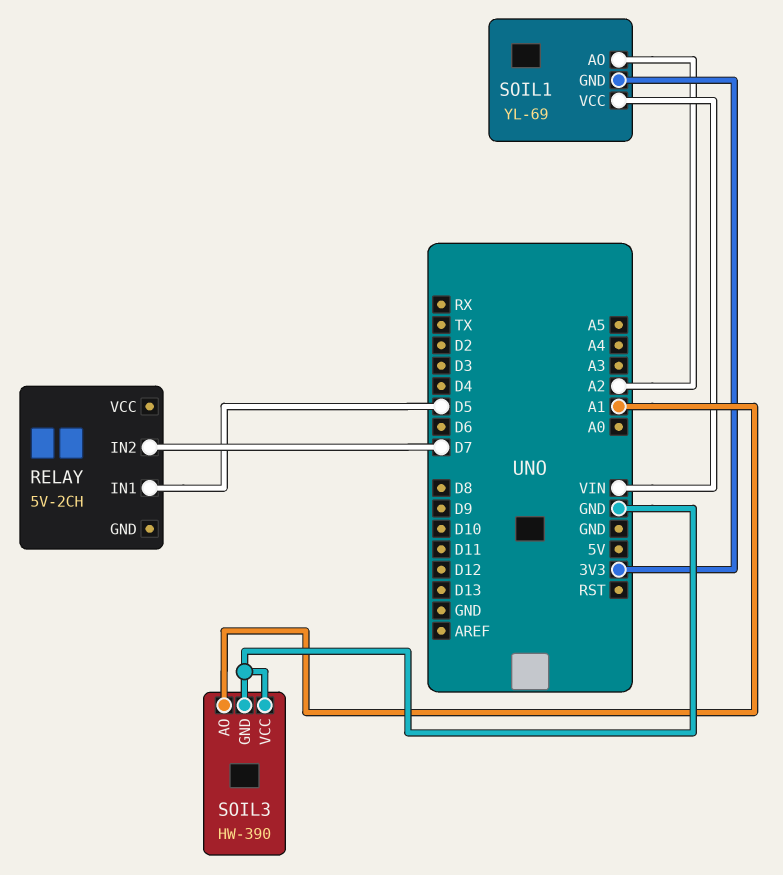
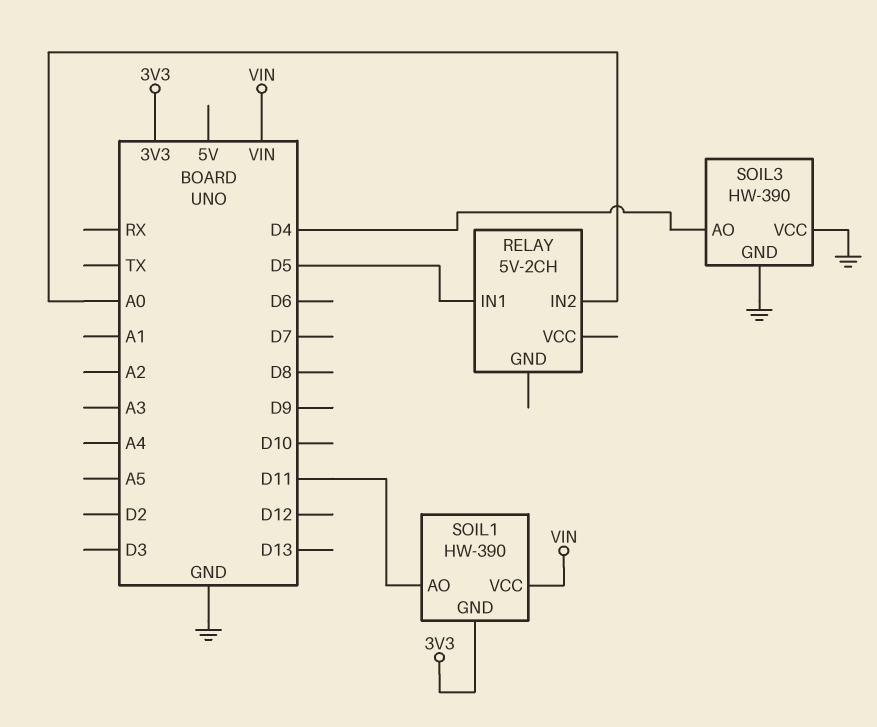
RELAY pin IN2: D7 -> A0
SOIL1: YL-69 -> HW-390
SOIL1 pin AO: A2 -> D11
SOIL3 pin AO: A1 -> D4

